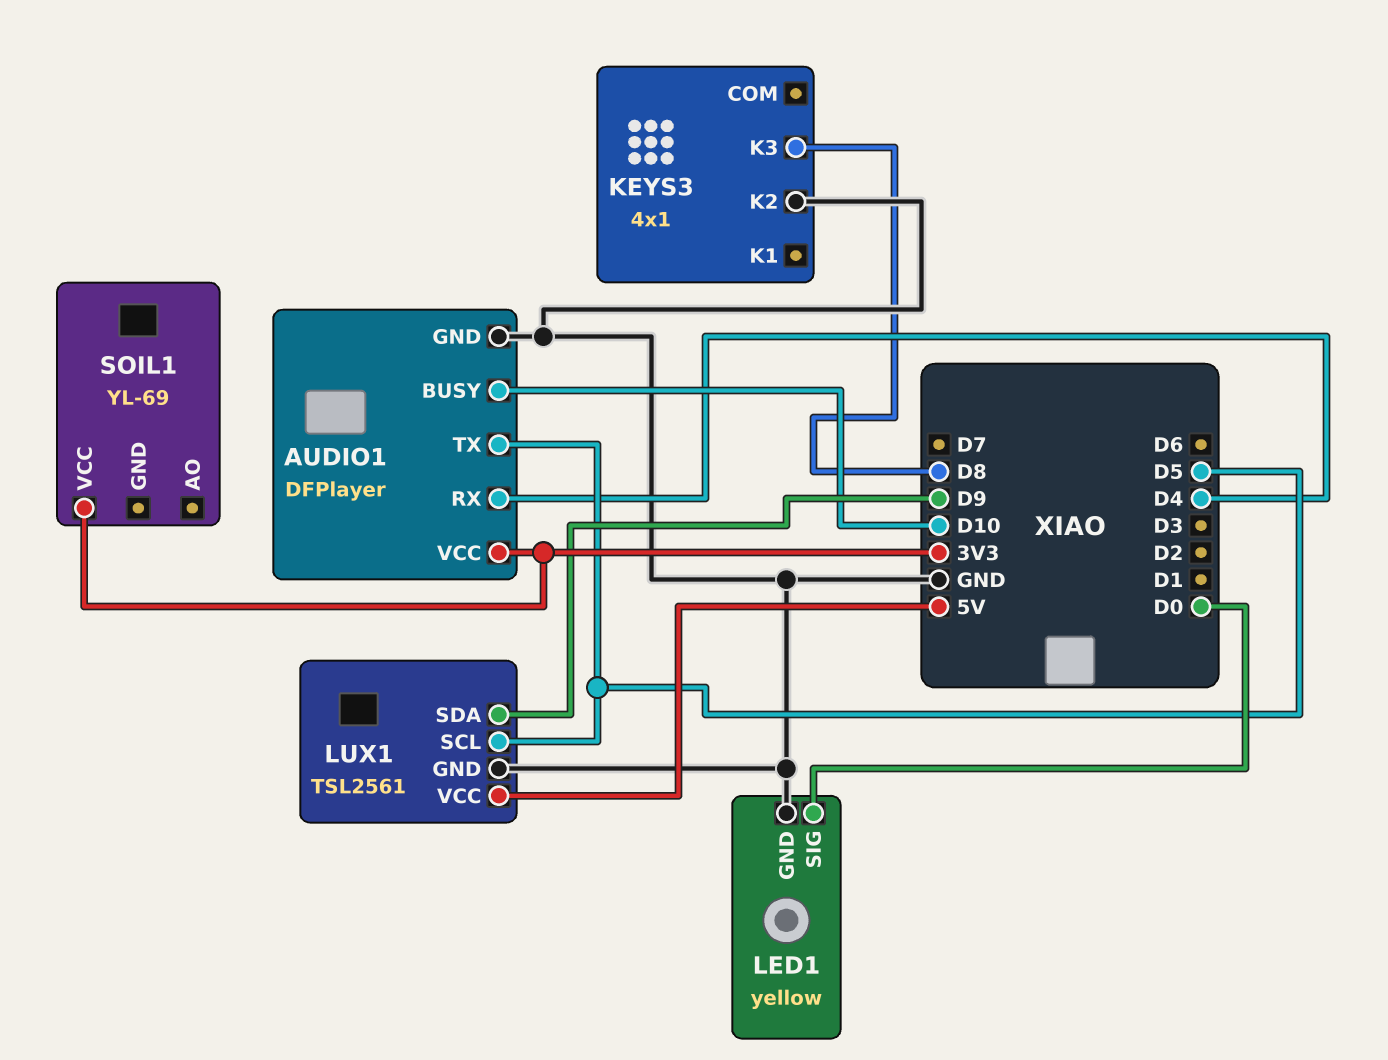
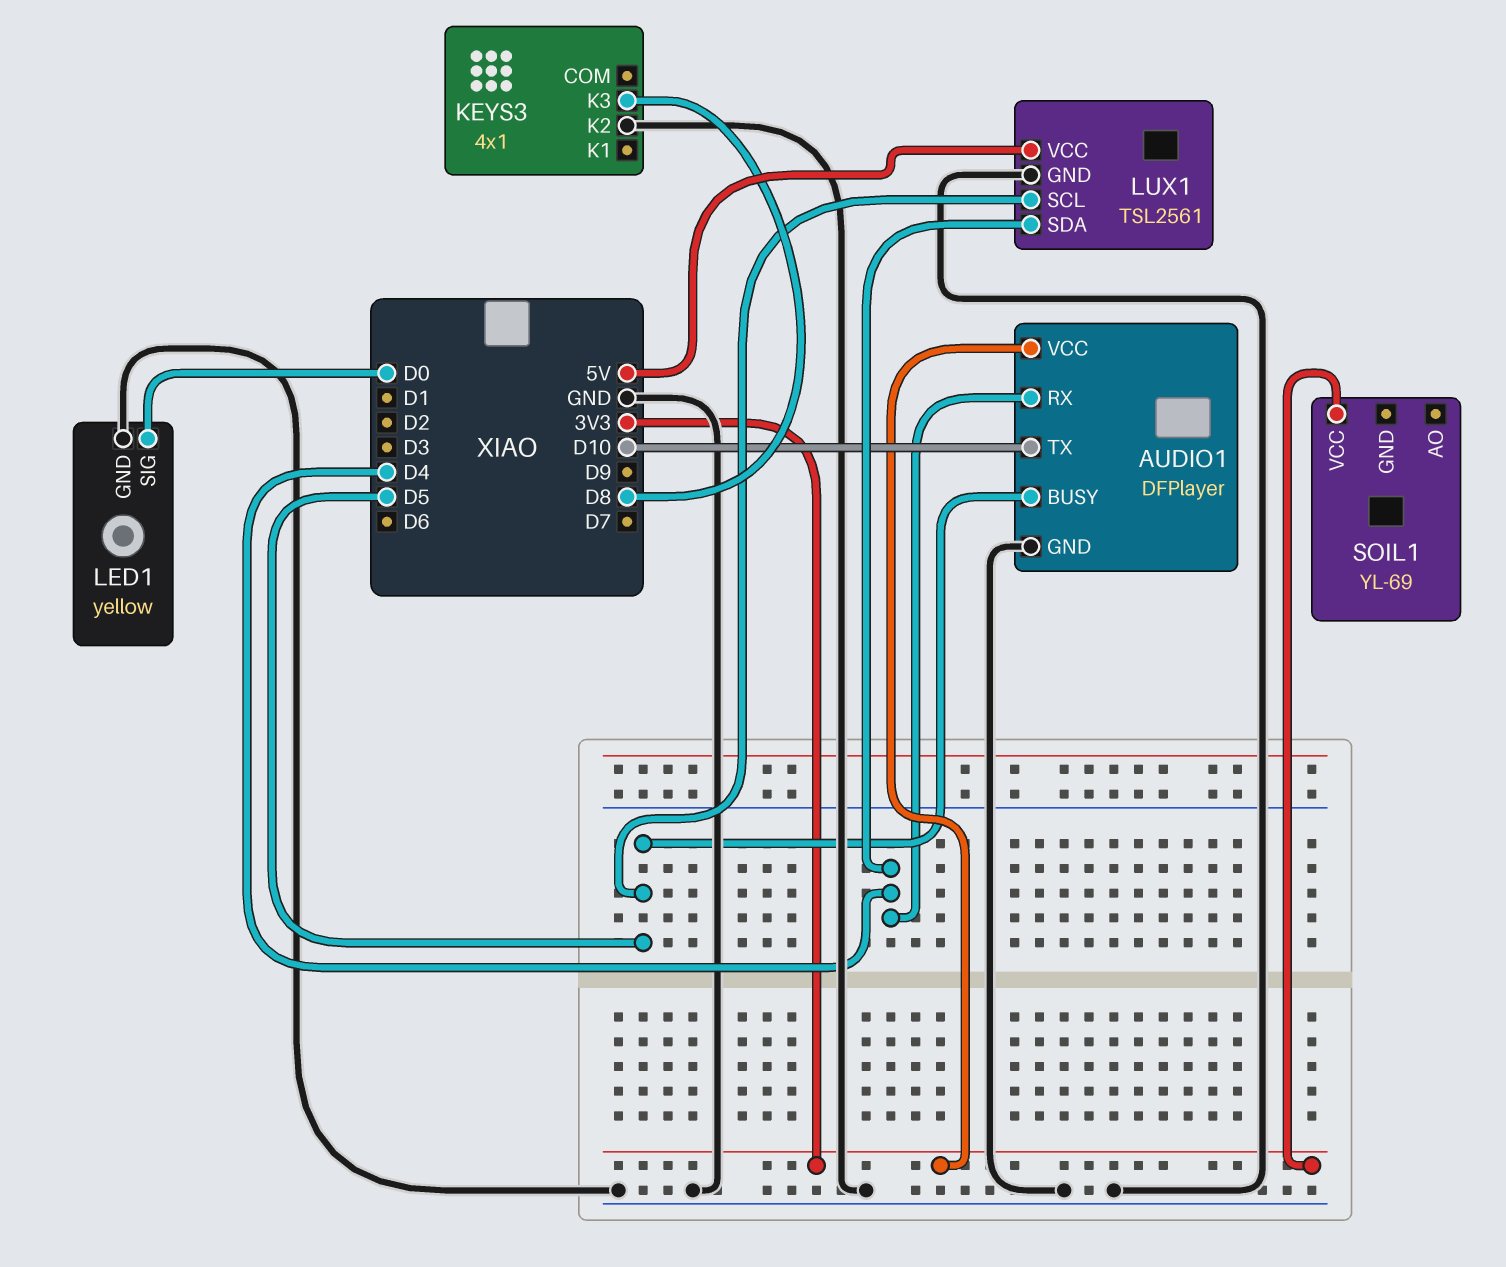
AUDIO1 pin BUSY: D10 -> D5
AUDIO1 pin TX: D5 -> D10
LUX1 pin SDA: D9 -> D4

